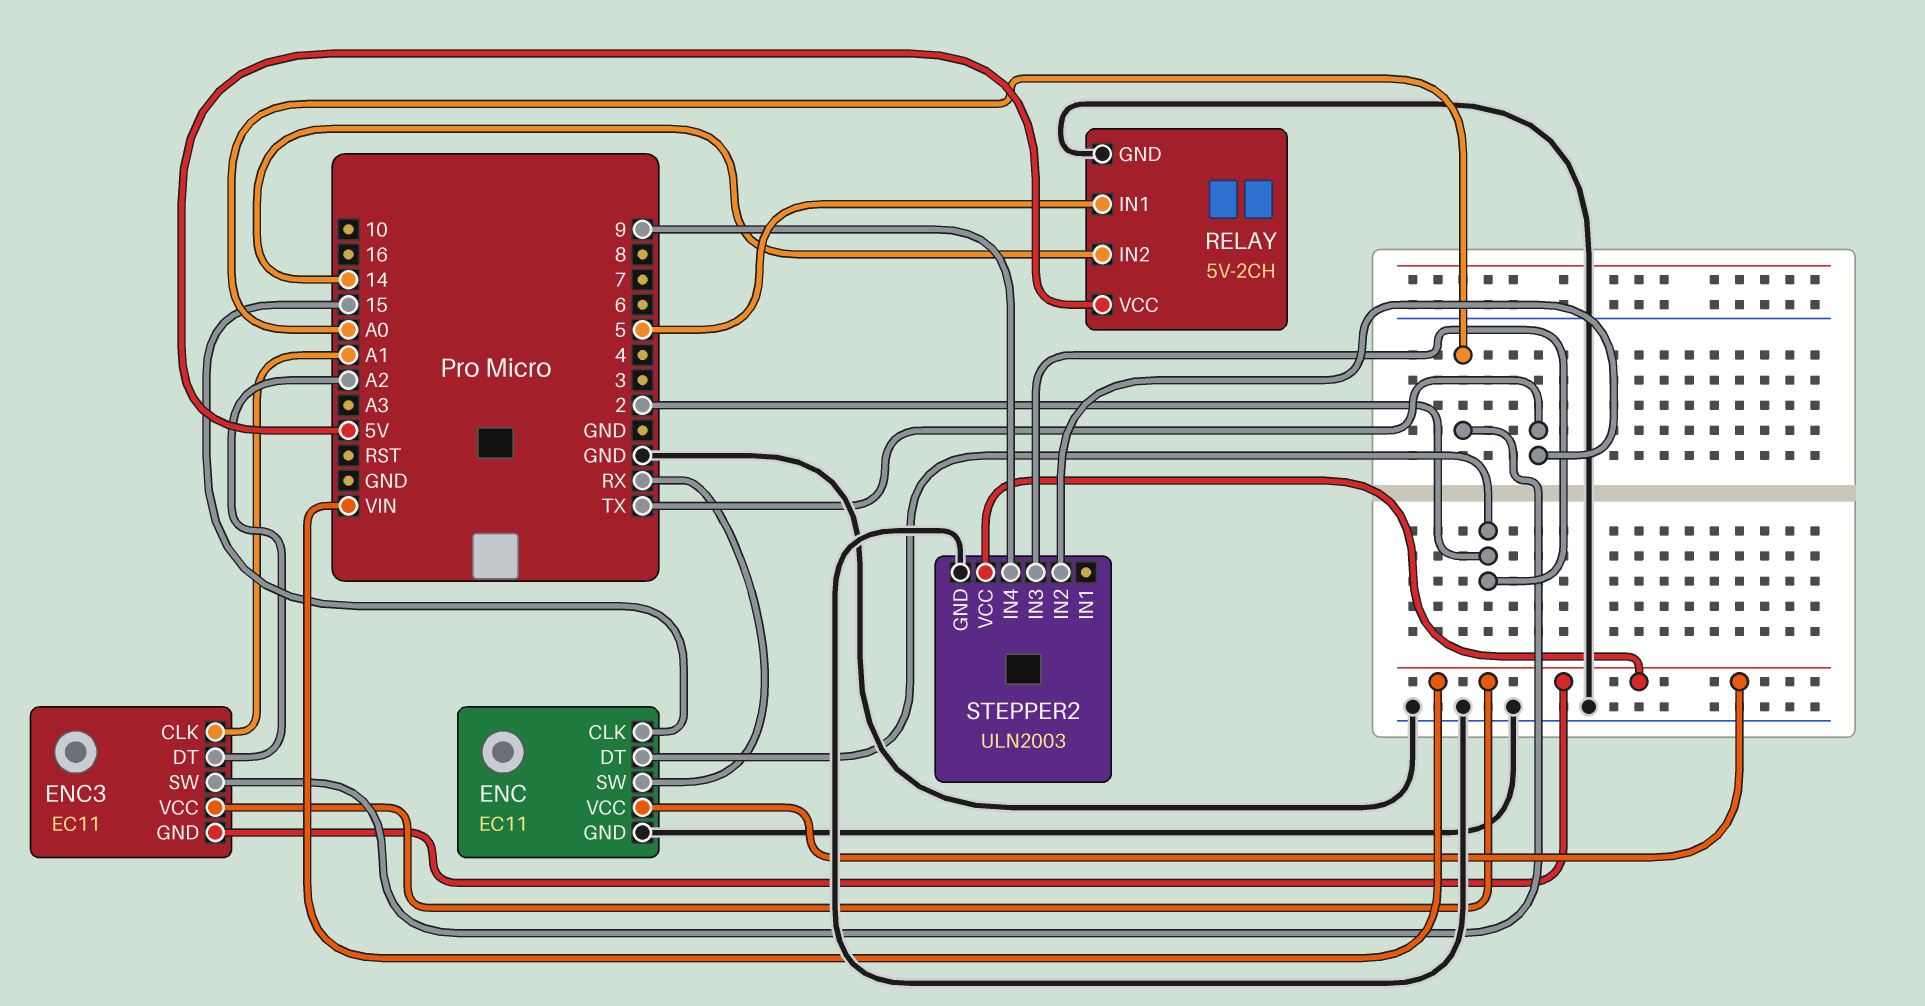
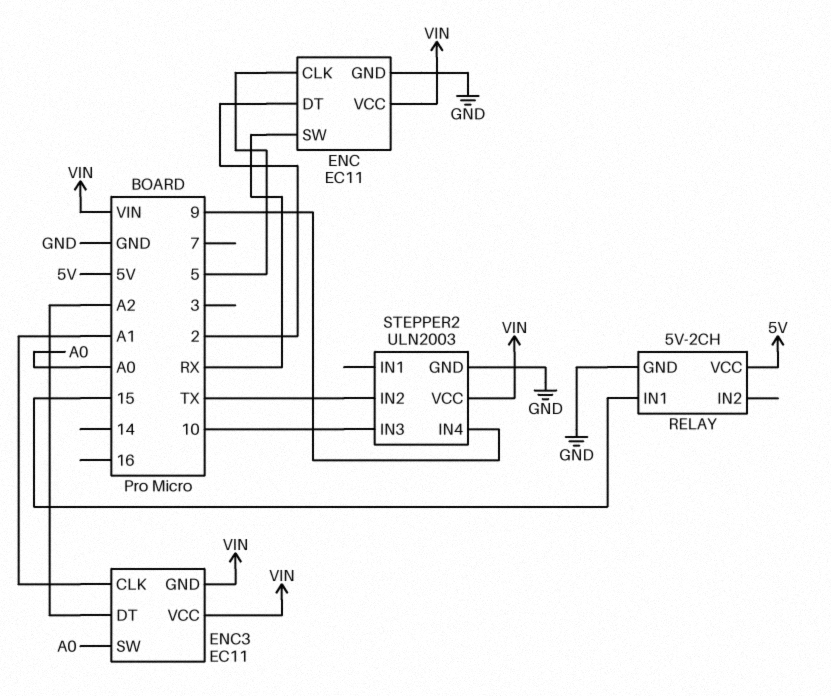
ENC pin CLK: 15 -> 5
RELAY pin IN1: 5 -> 15
RELAY pin IN2: 14 -> none
STEPPER2 pin IN3: 2 -> 10

